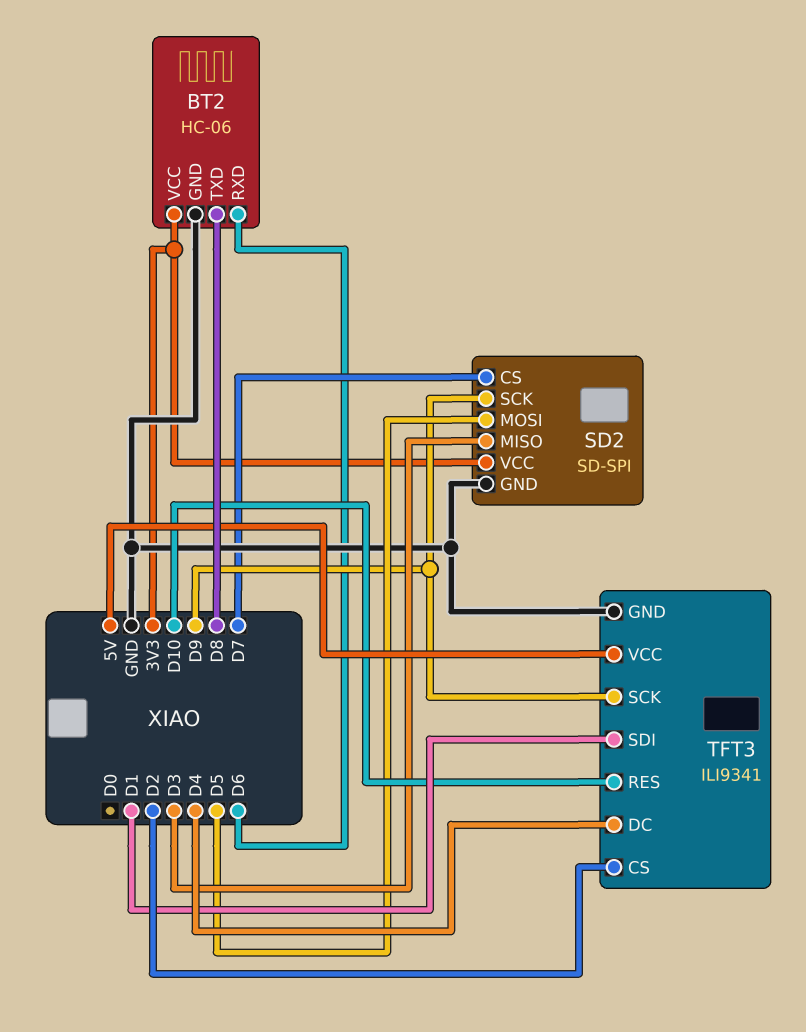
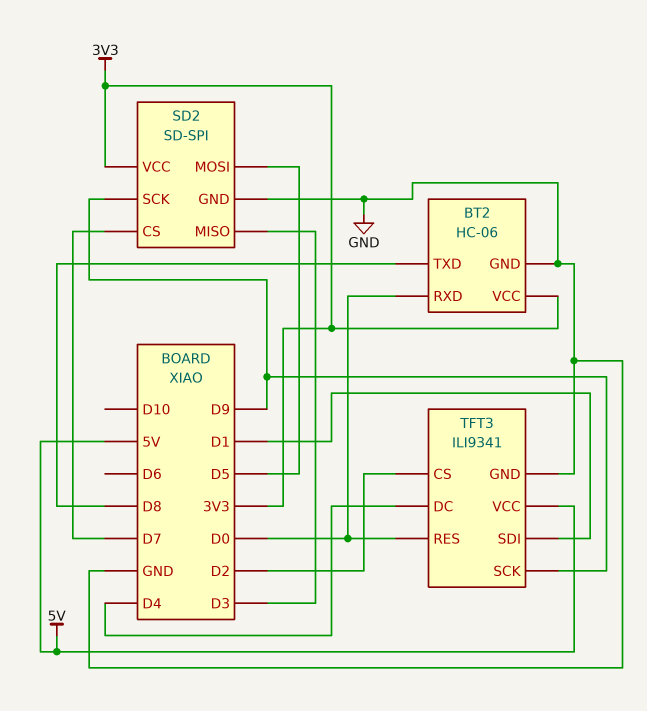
BT2 pin RXD: D6 -> D0
TFT3 pin RES: D10 -> D0

